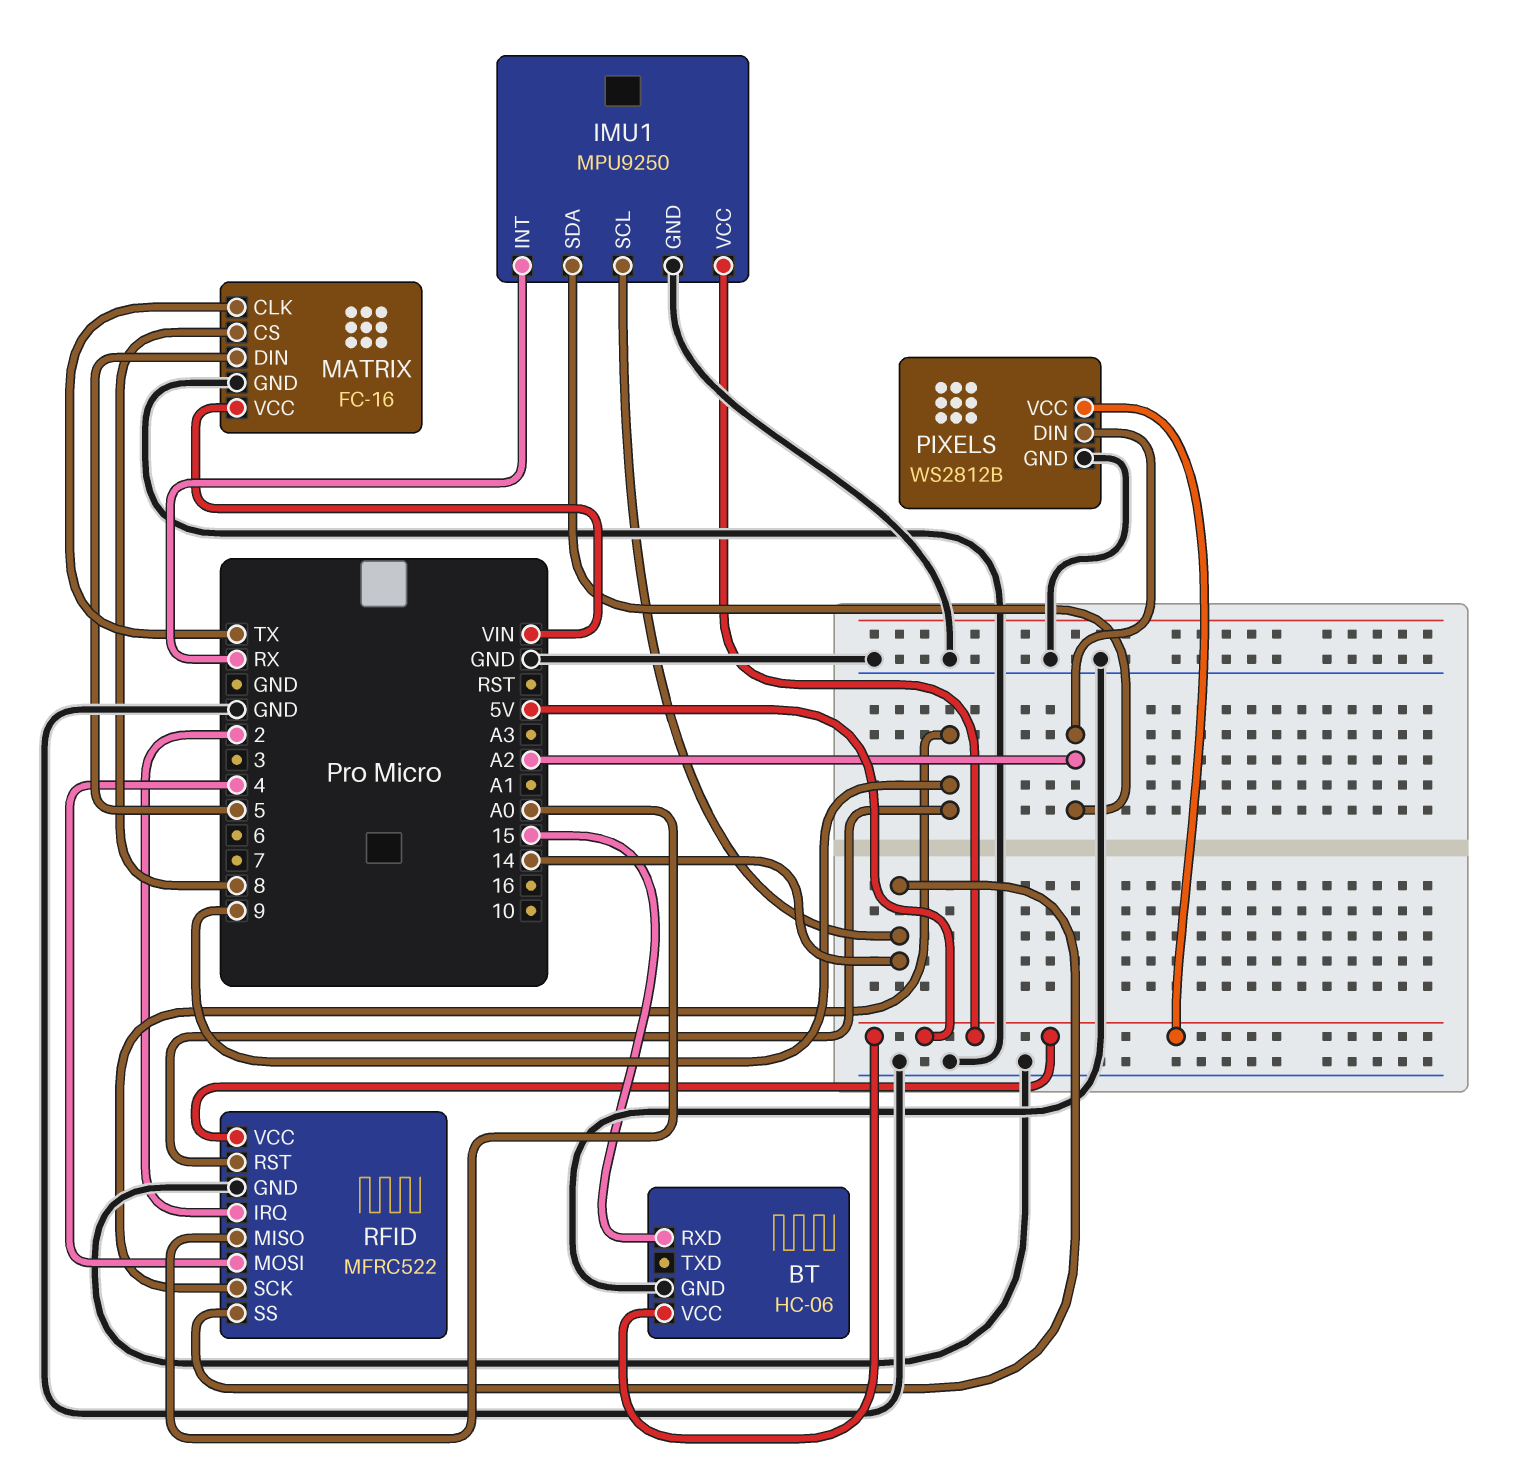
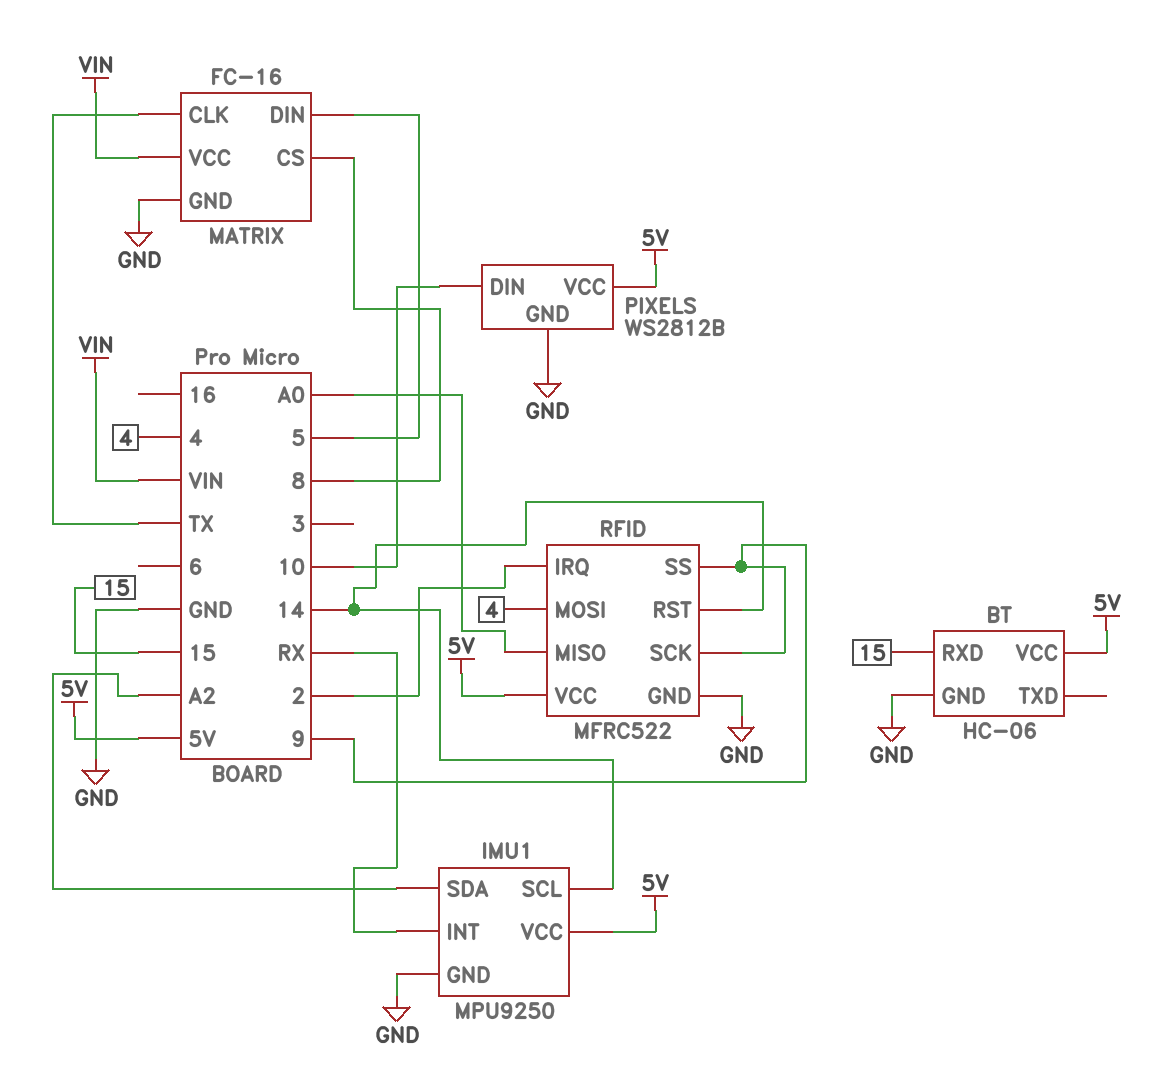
PIXELS pin DIN: A2 -> 10
RFID pin RST: 9 -> 14
RFID pin SS: 14 -> 9

